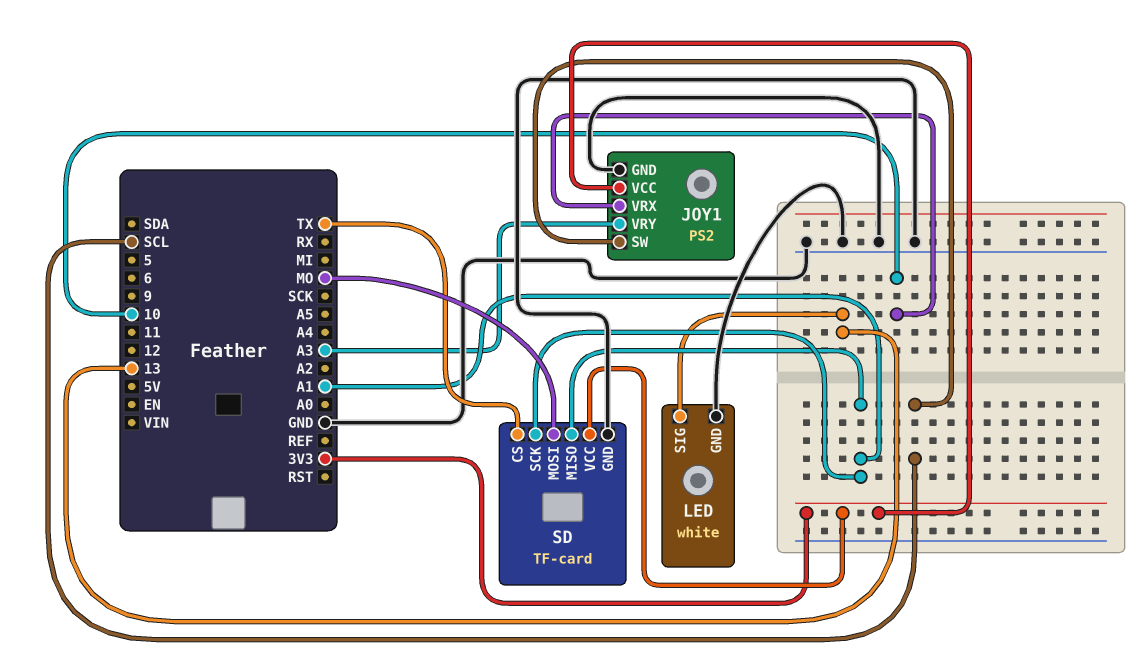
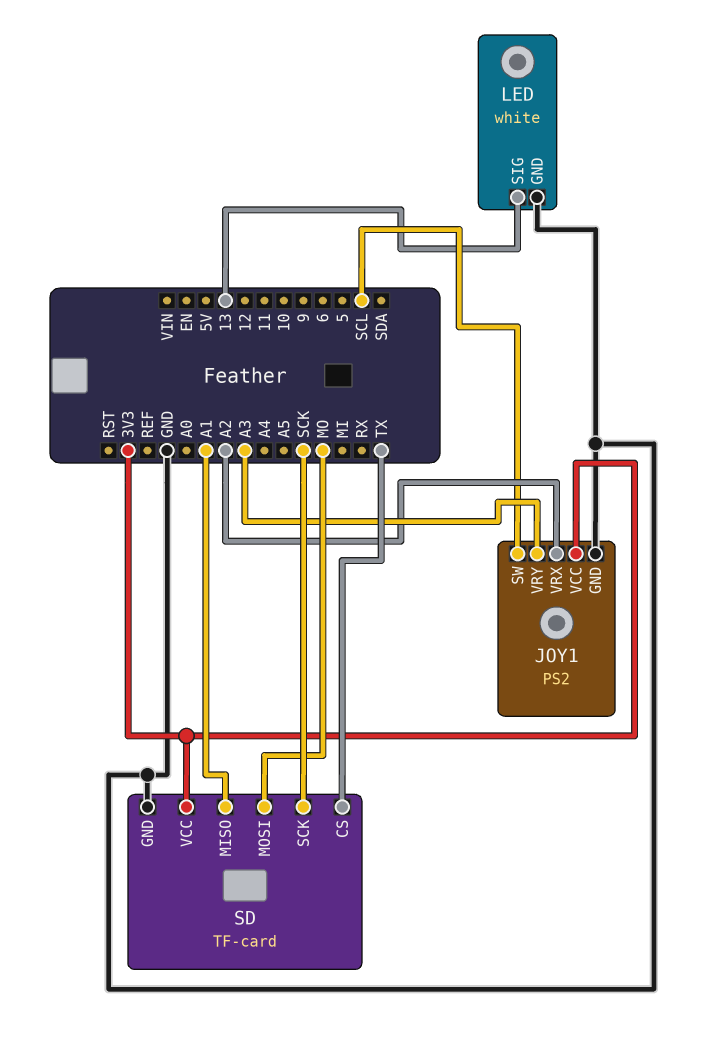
JOY1 pin VRX: 10 -> A2
SD pin SCK: A1 -> SCK

